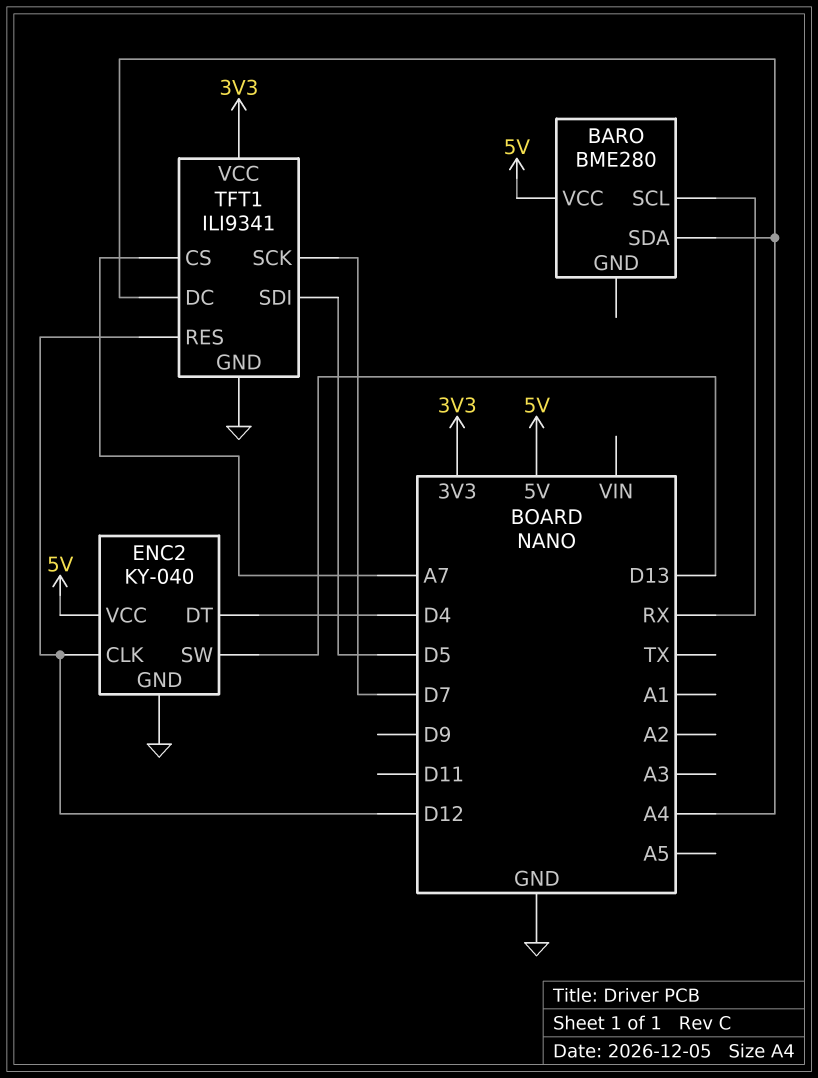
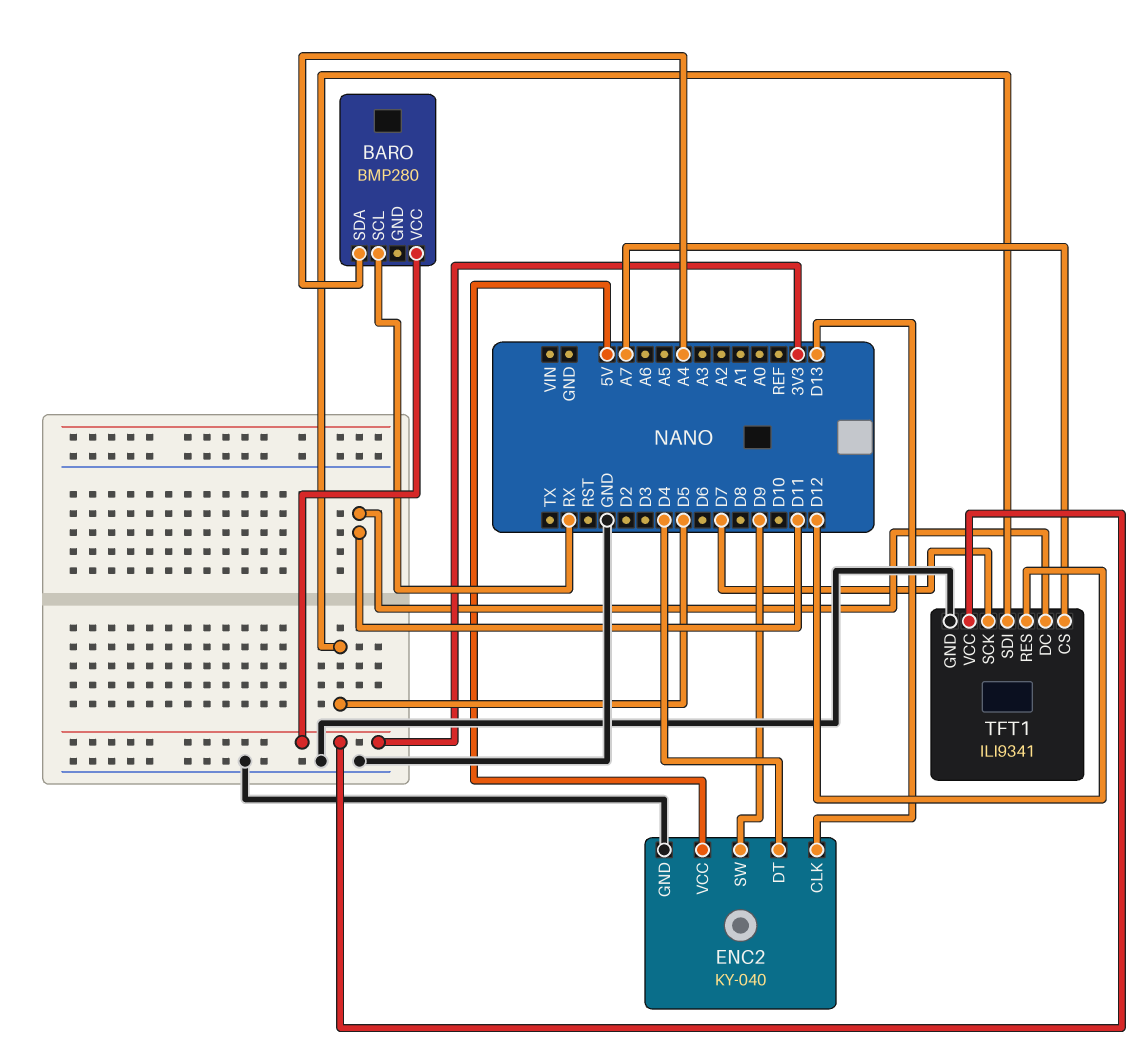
BARO: BME280 -> BMP280
BARO pin VCC: 5V -> 3V3
ENC2 pin CLK: D12 -> D13
ENC2 pin SW: D13 -> D9
TFT1 pin DC: A4 -> D11

